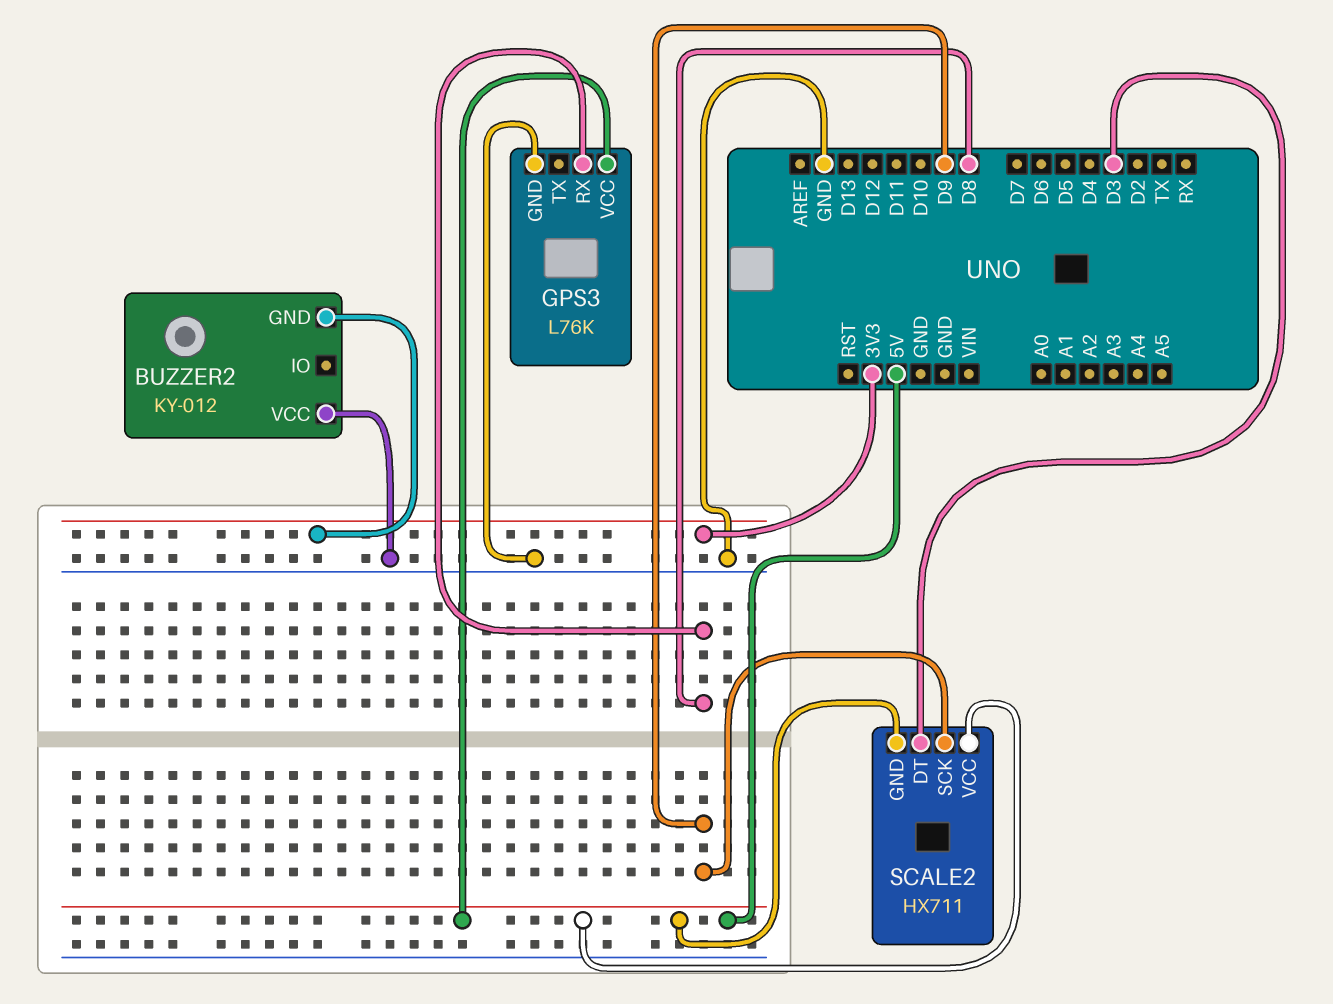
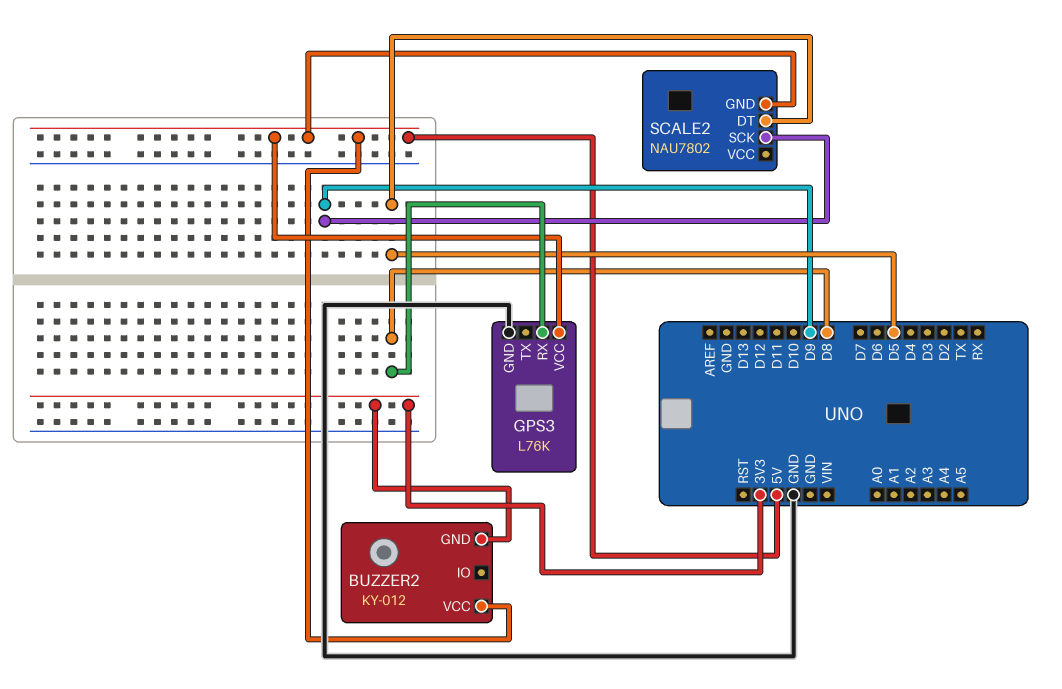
BUZZER2 pin VCC: GND -> 5V
SCALE2: HX711 -> NAU7802
SCALE2 pin DT: D3 -> D5
SCALE2 pin VCC: 5V -> none

